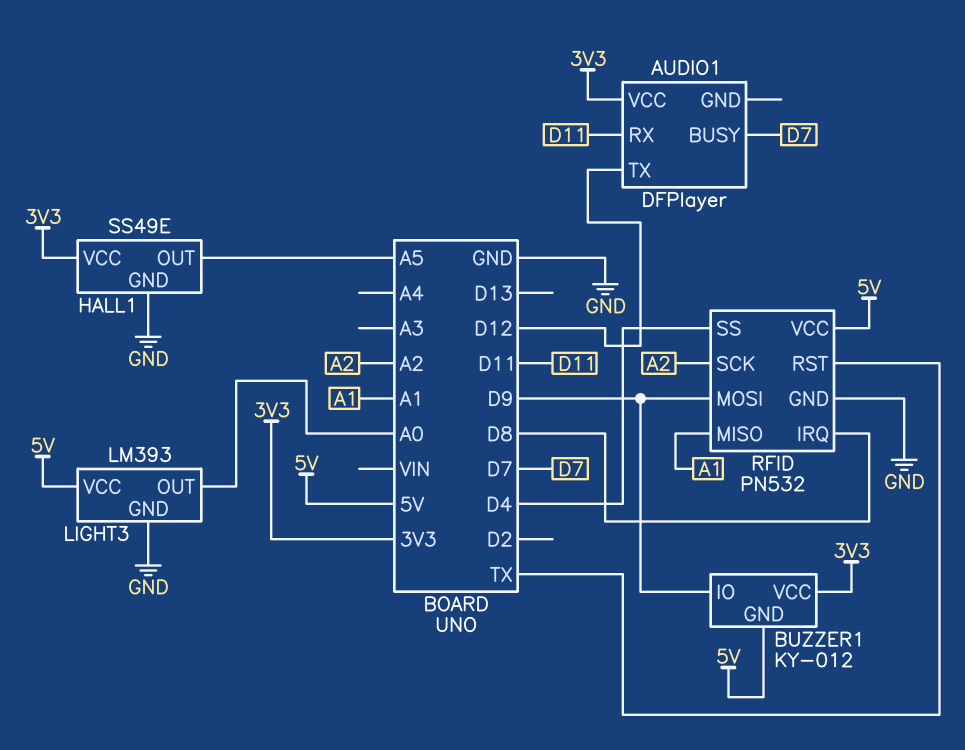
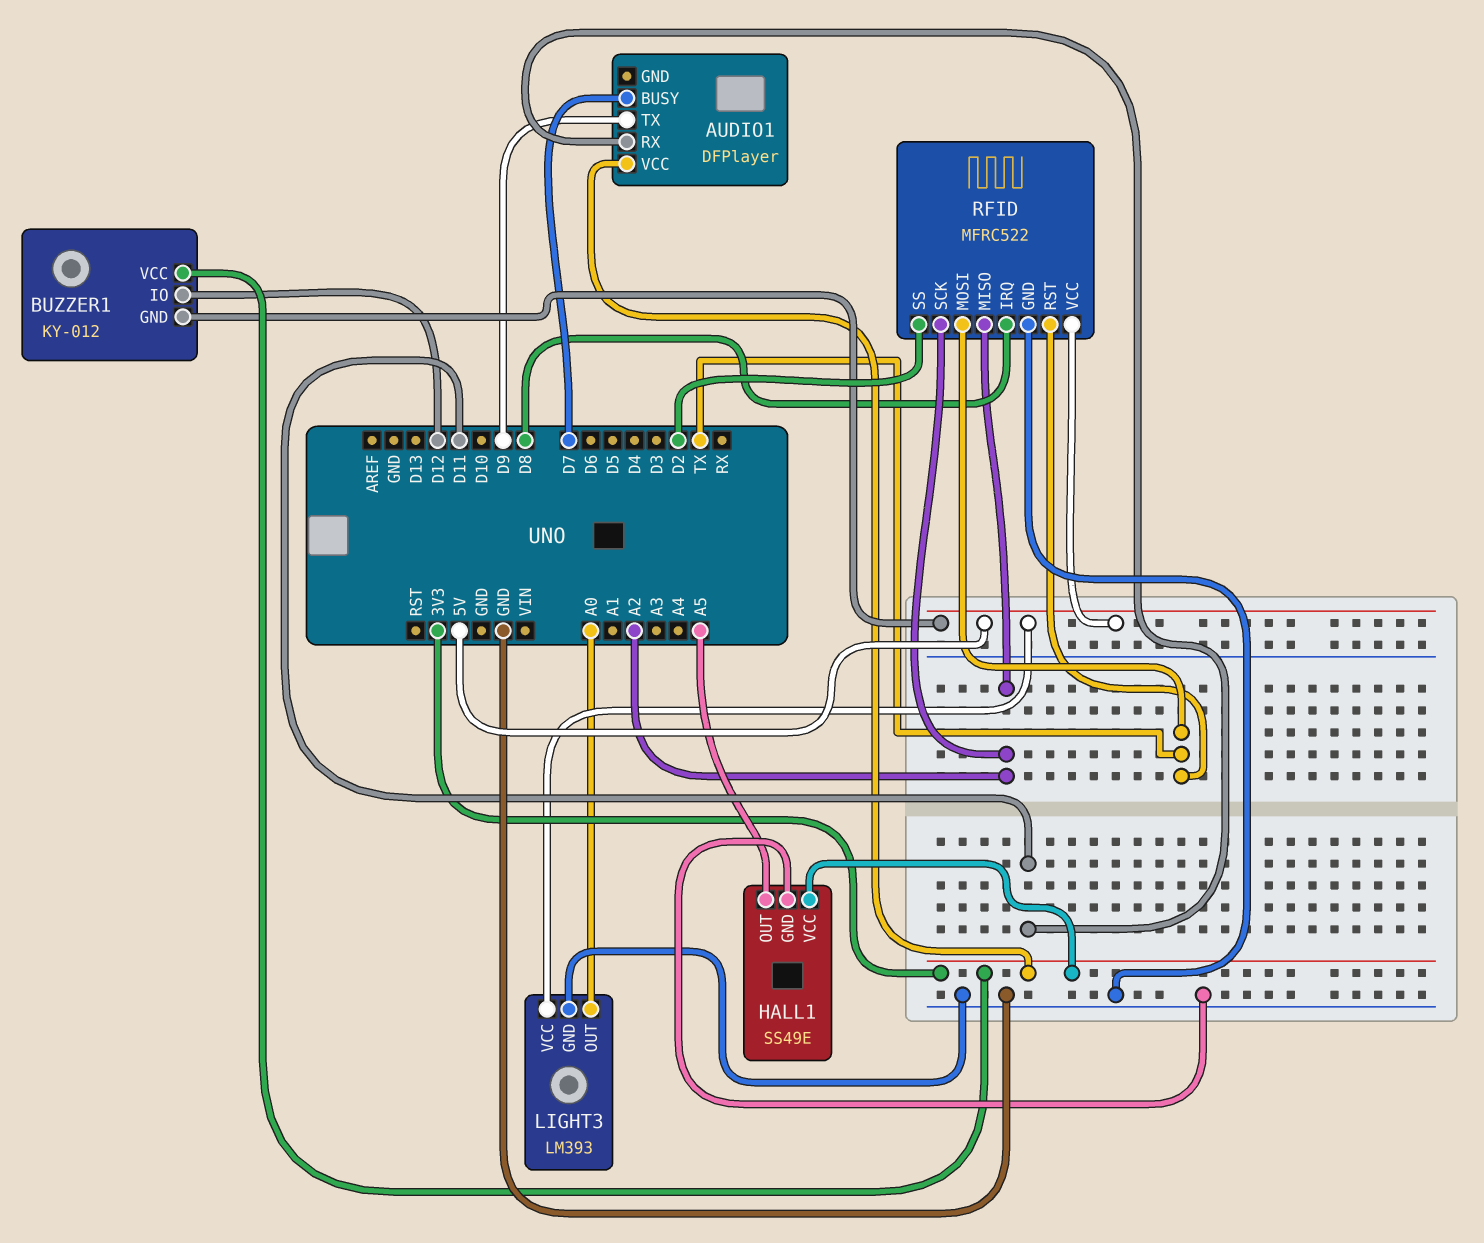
AUDIO1 pin TX: D12 -> D9
BUZZER1 pin IO: D9 -> D12
RFID: PN532 -> MFRC522
RFID pin MISO: A1 -> A2
RFID pin MOSI: D9 -> TX
RFID pin SS: D4 -> D2

